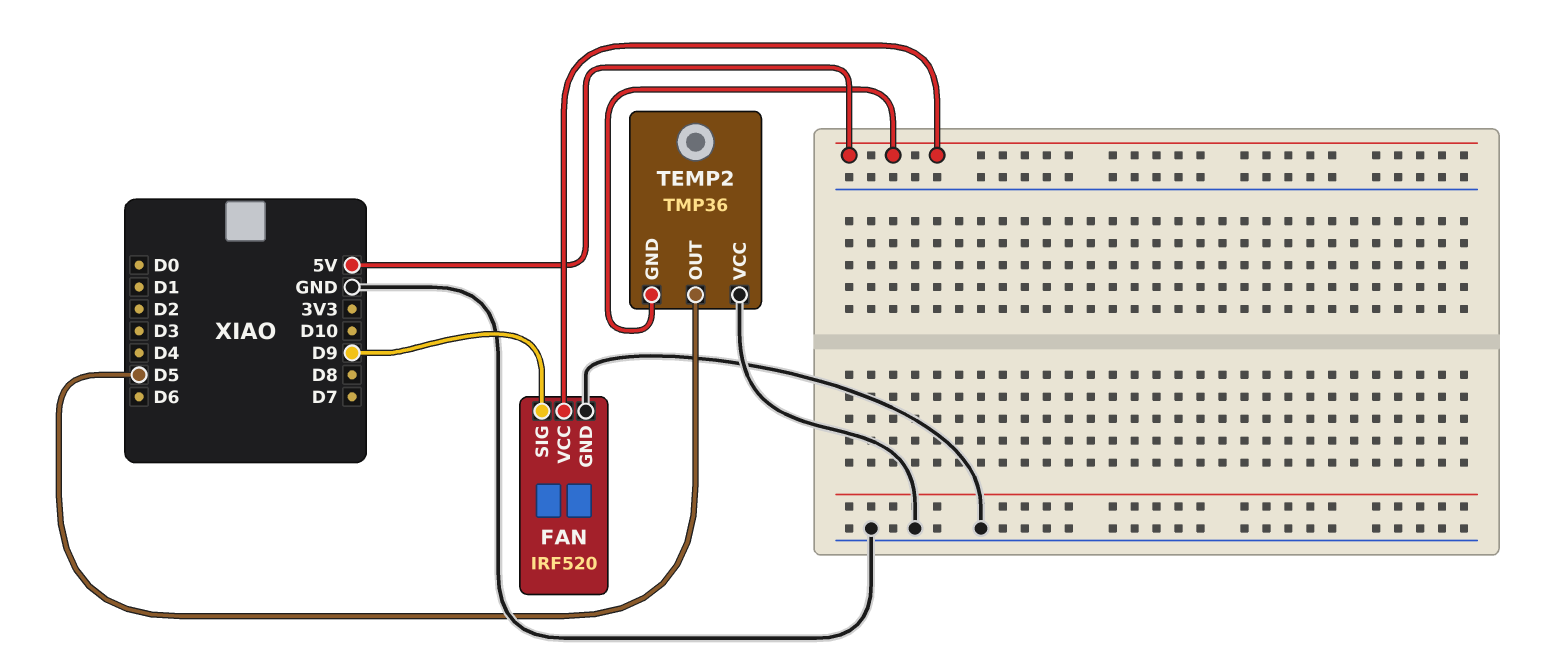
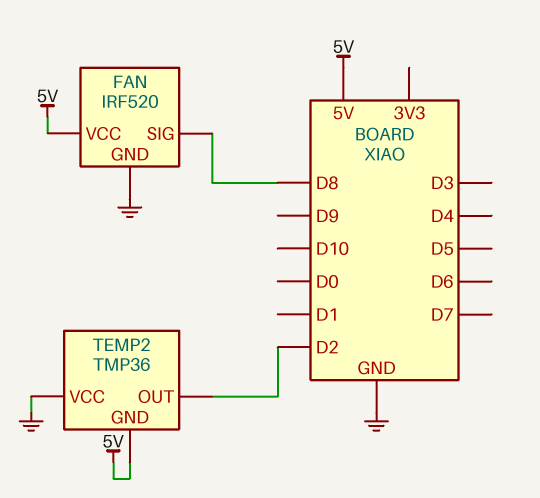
FAN pin SIG: D9 -> D8
TEMP2 pin OUT: D5 -> D2

